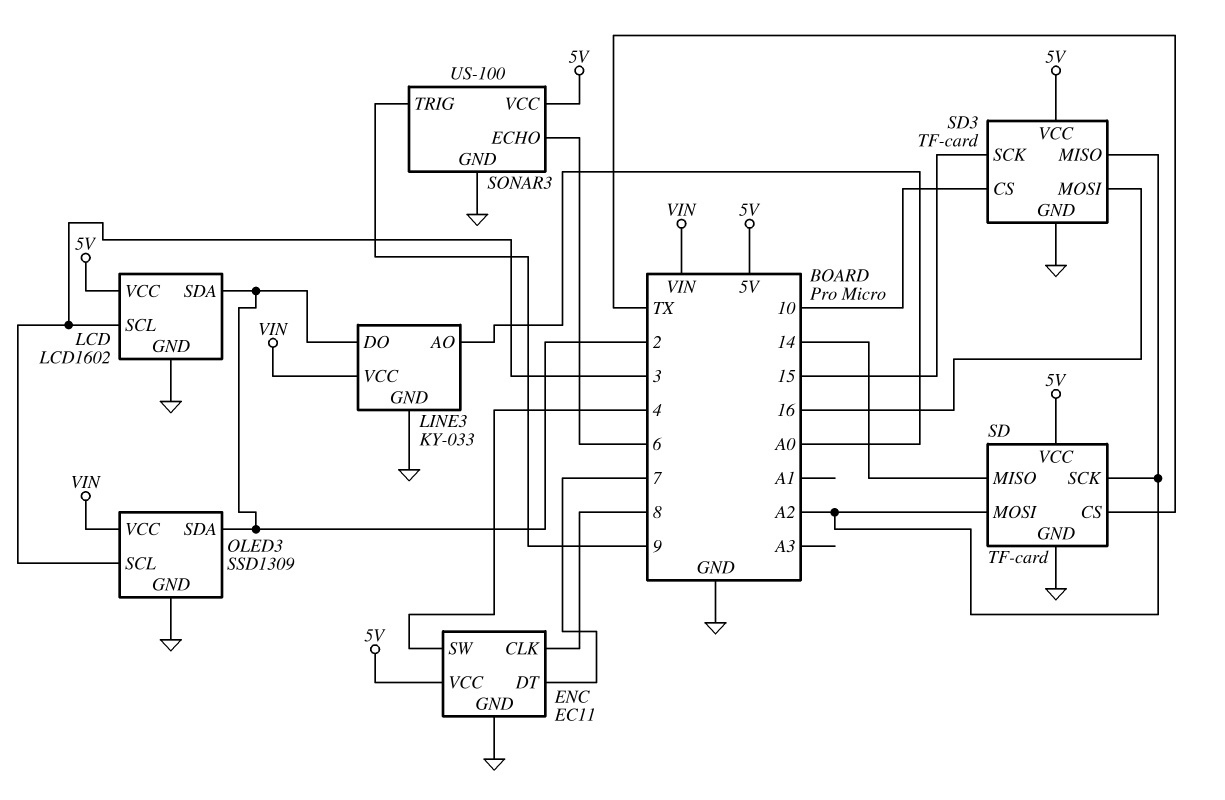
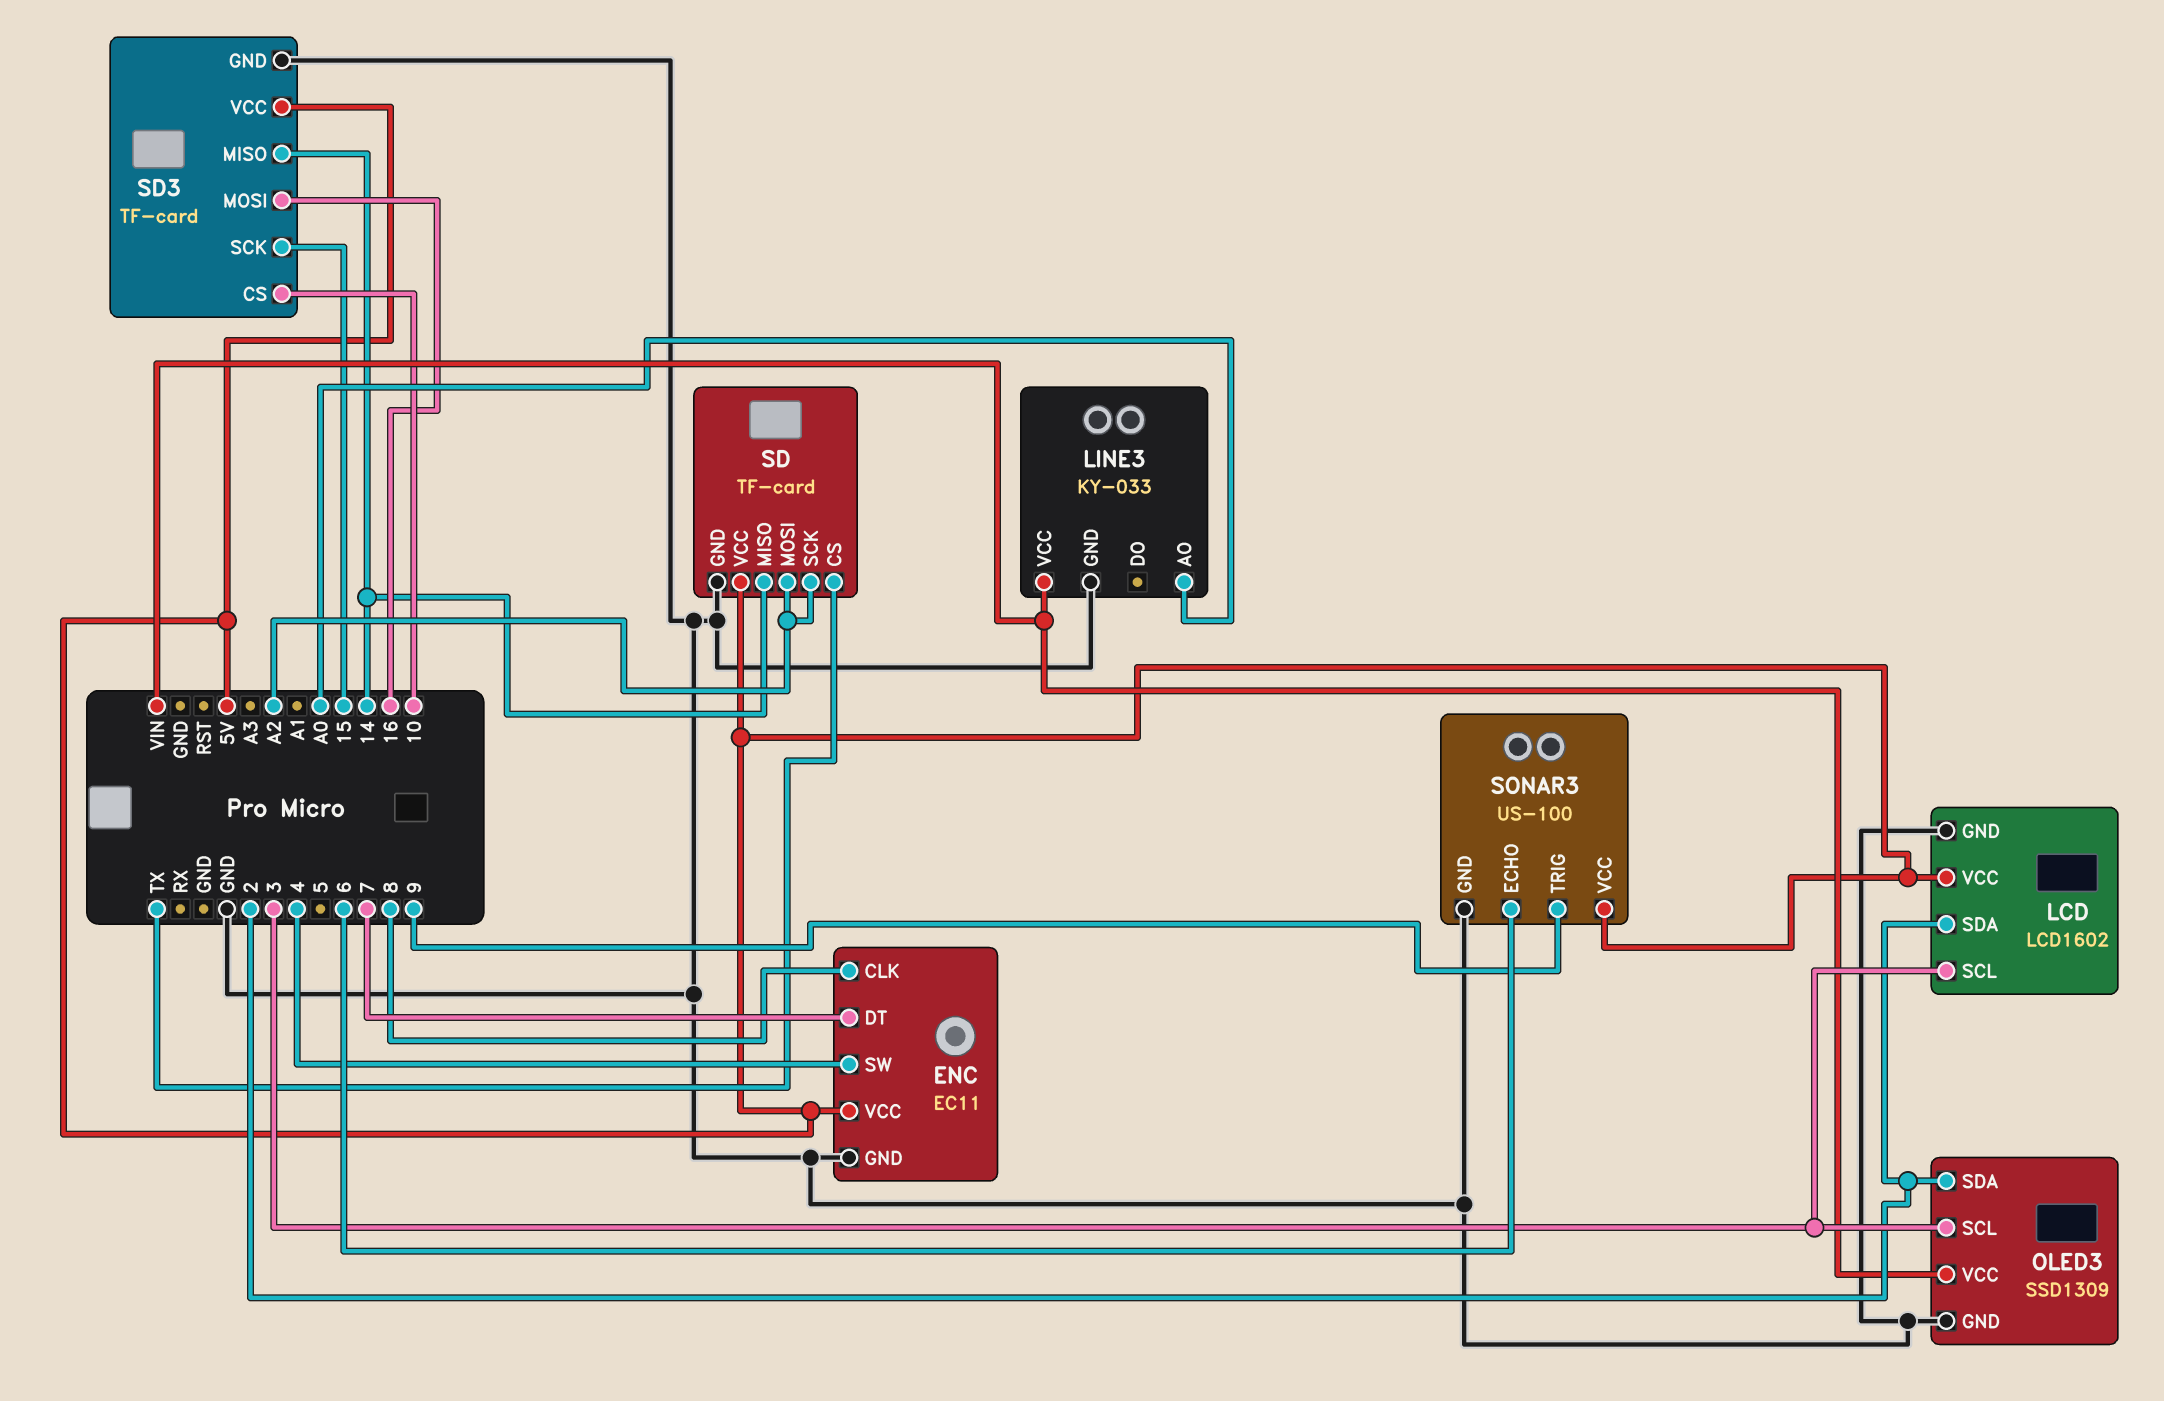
LINE3 pin DO: 2 -> none
SD3 pin MISO: A2 -> 14

